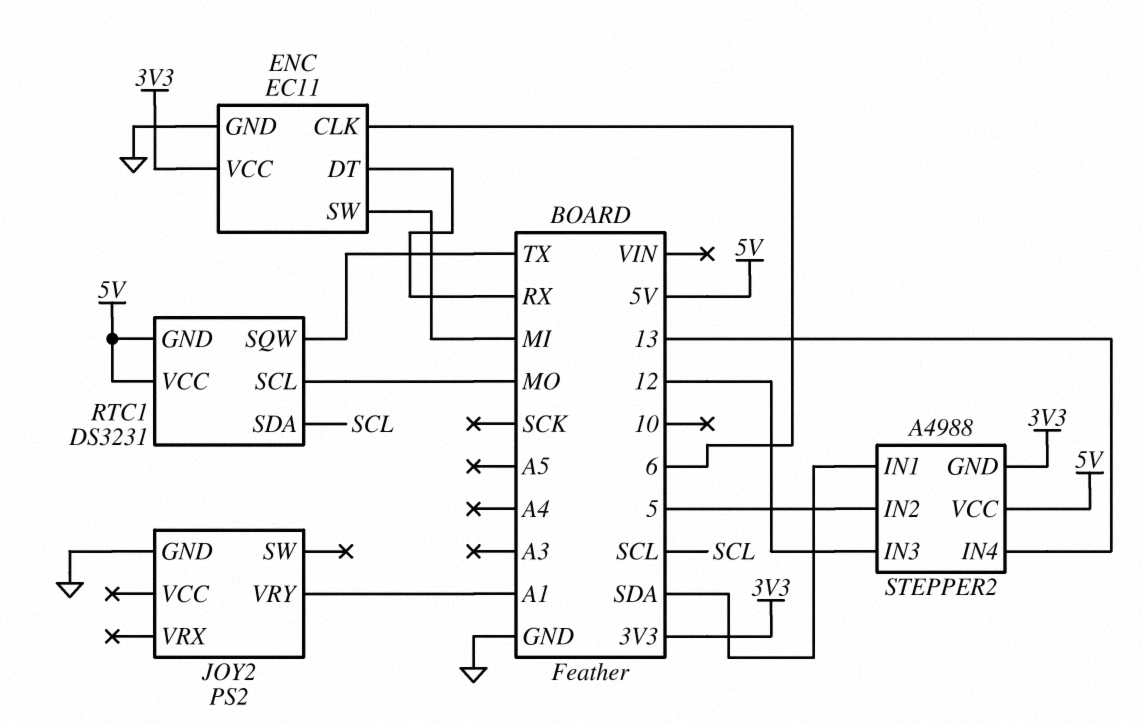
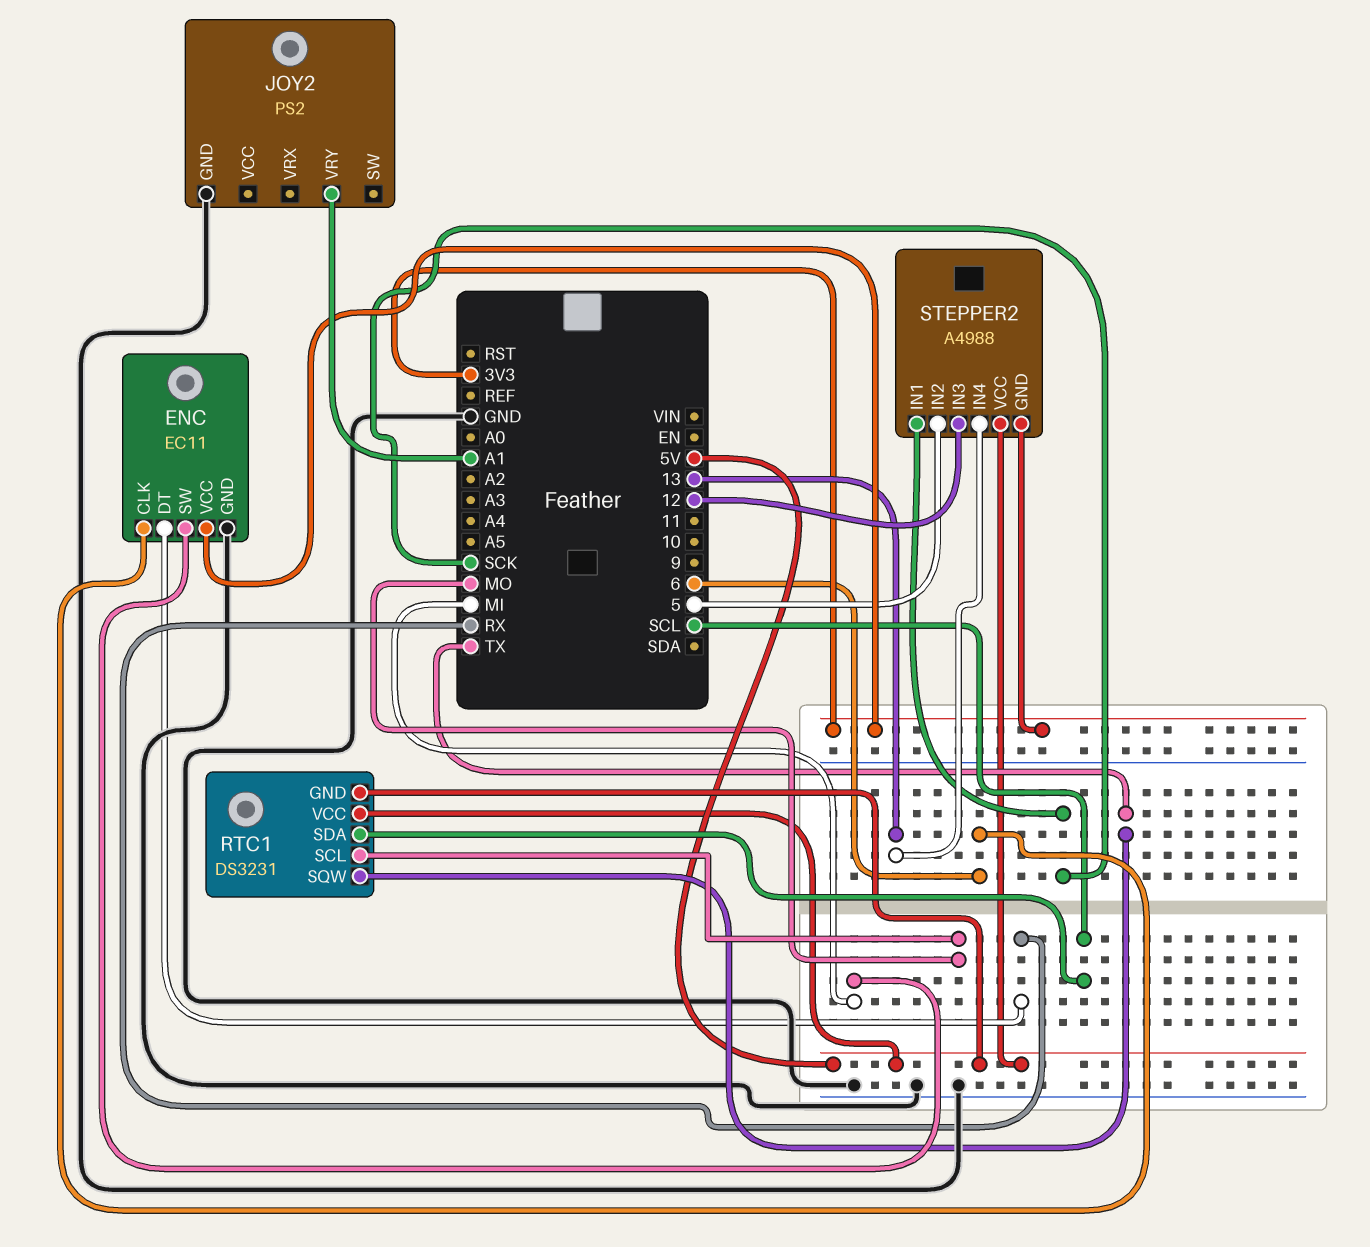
STEPPER2 pin IN1: SDA -> SCK

